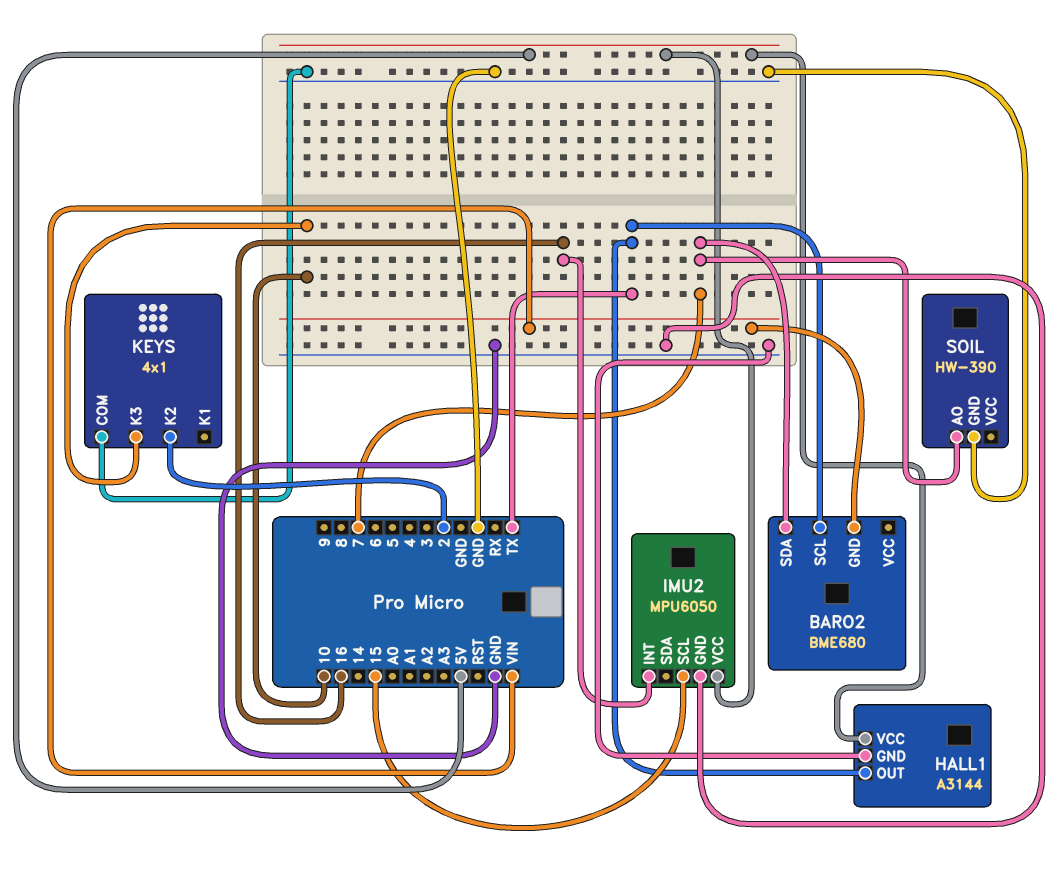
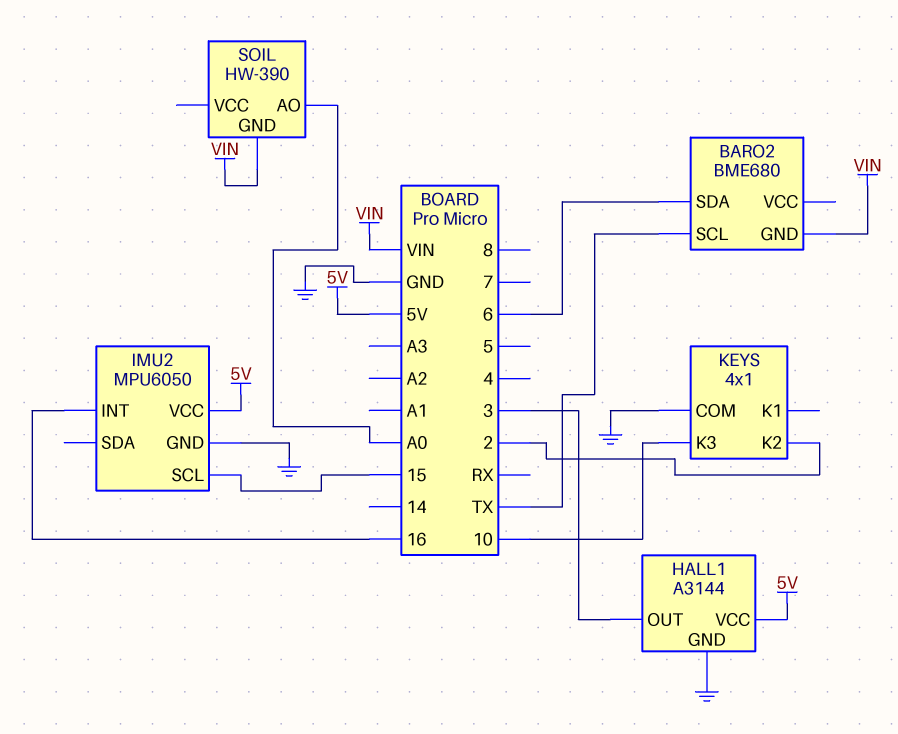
BARO2 pin SDA: 7 -> 6
HALL1 pin OUT: TX -> 3
SOIL pin AO: 7 -> A0
SOIL pin GND: GND -> VIN

